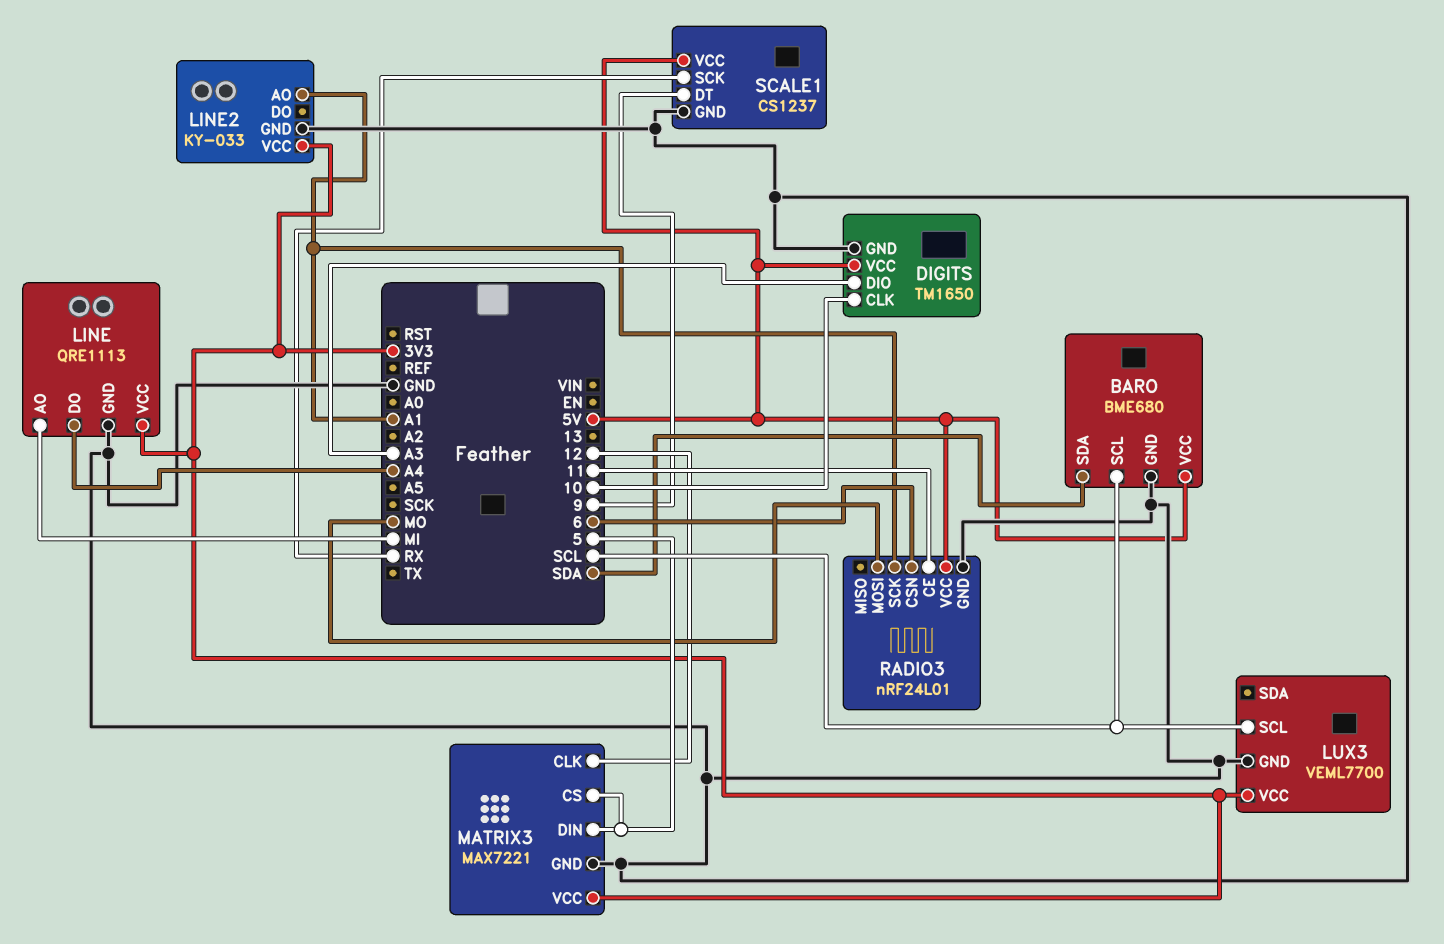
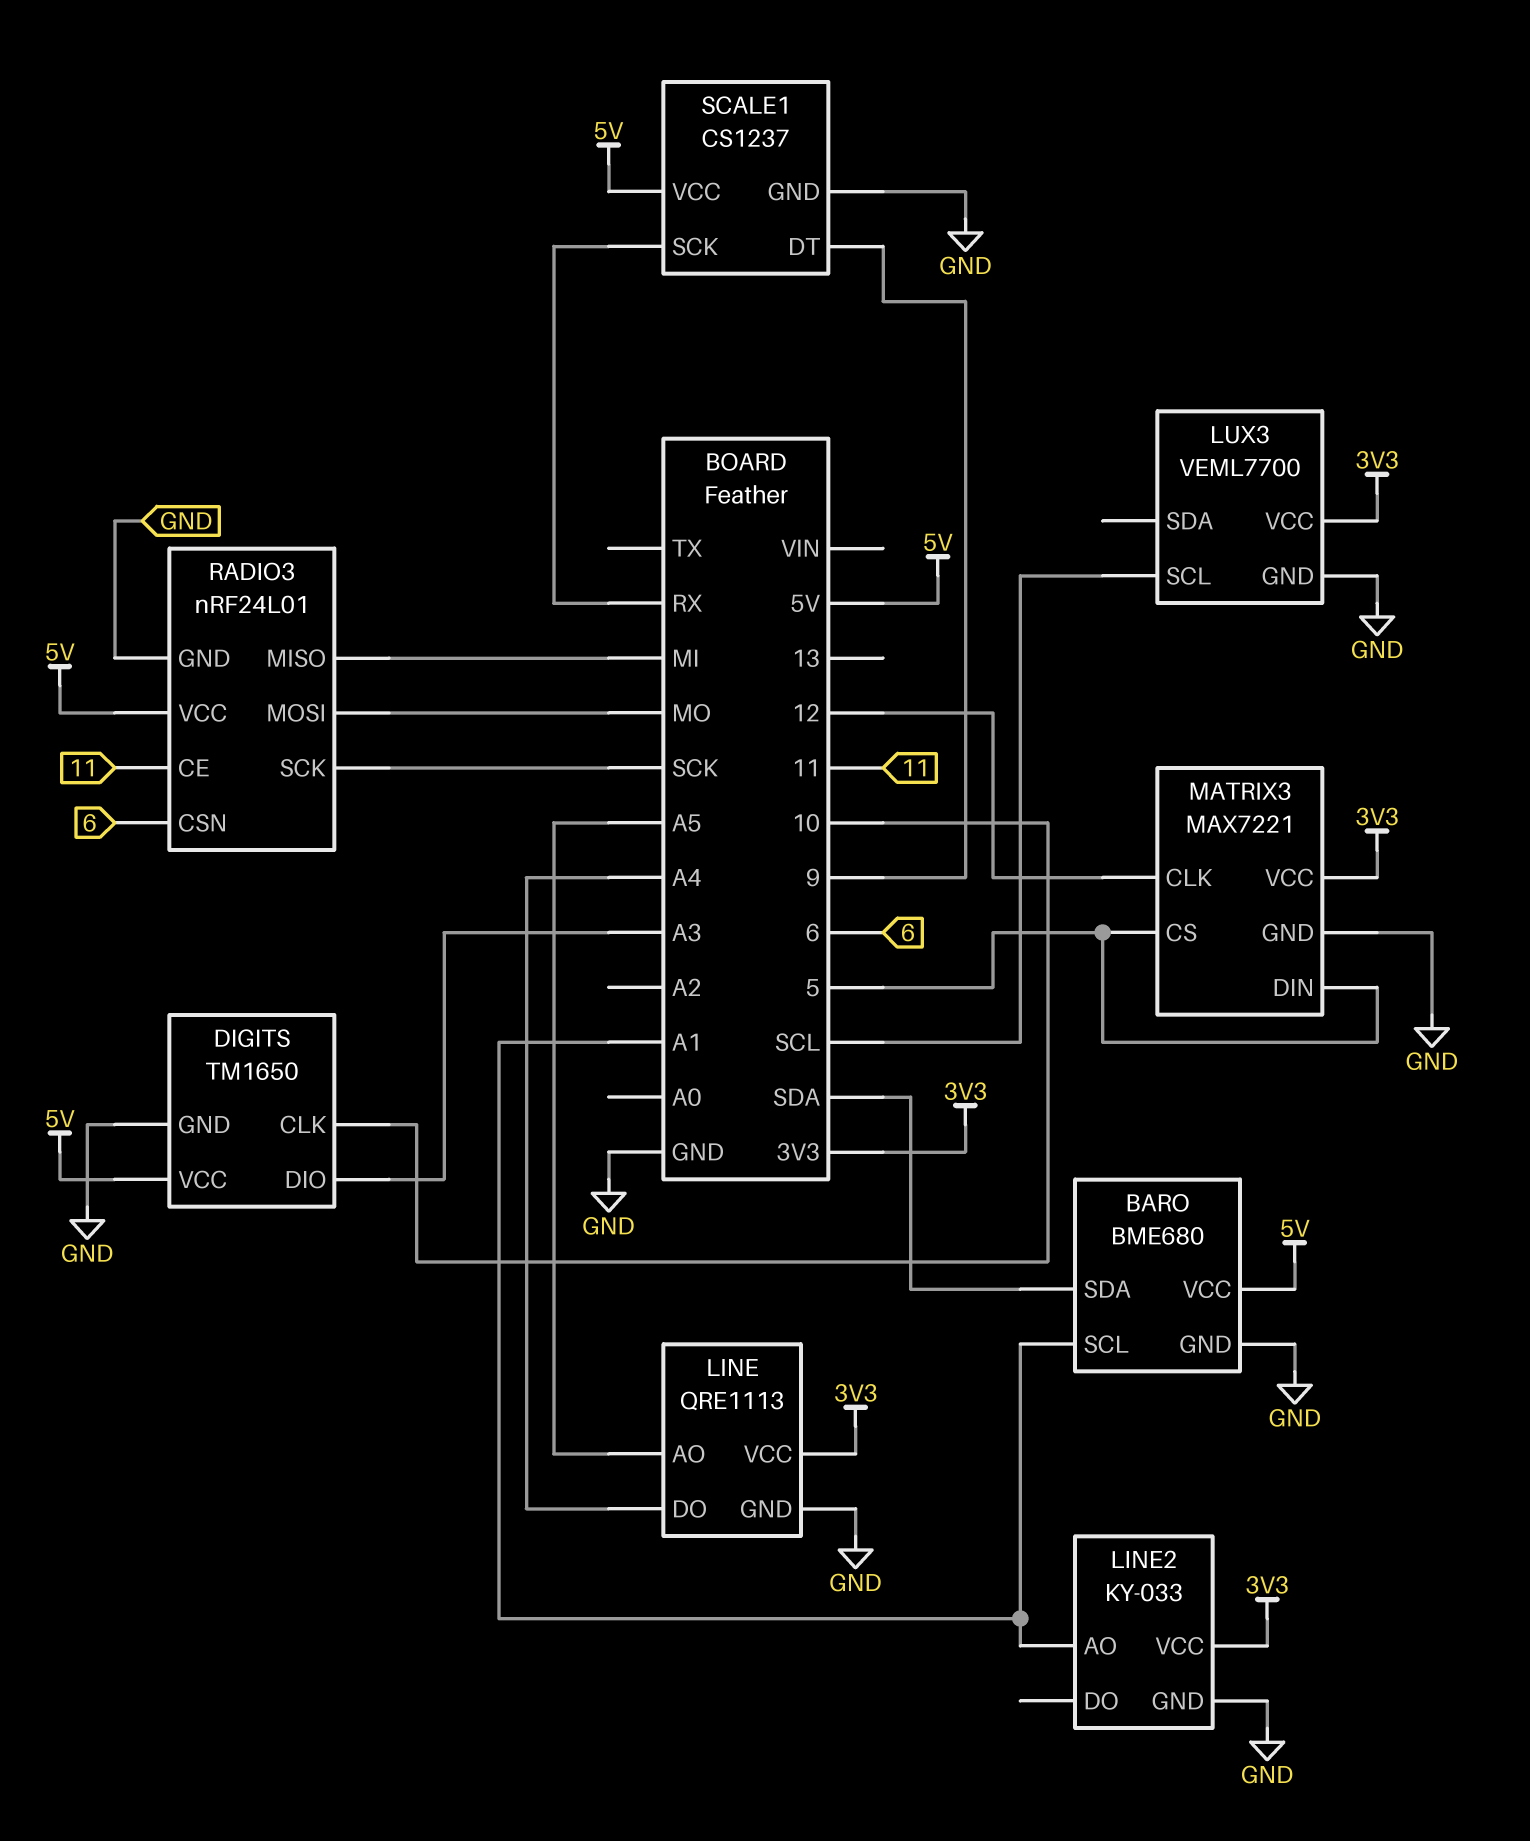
BARO pin SCL: SCL -> A1
LINE pin AO: MI -> A5
RADIO3 pin MISO: none -> MI
RADIO3 pin SCK: A1 -> SCK

